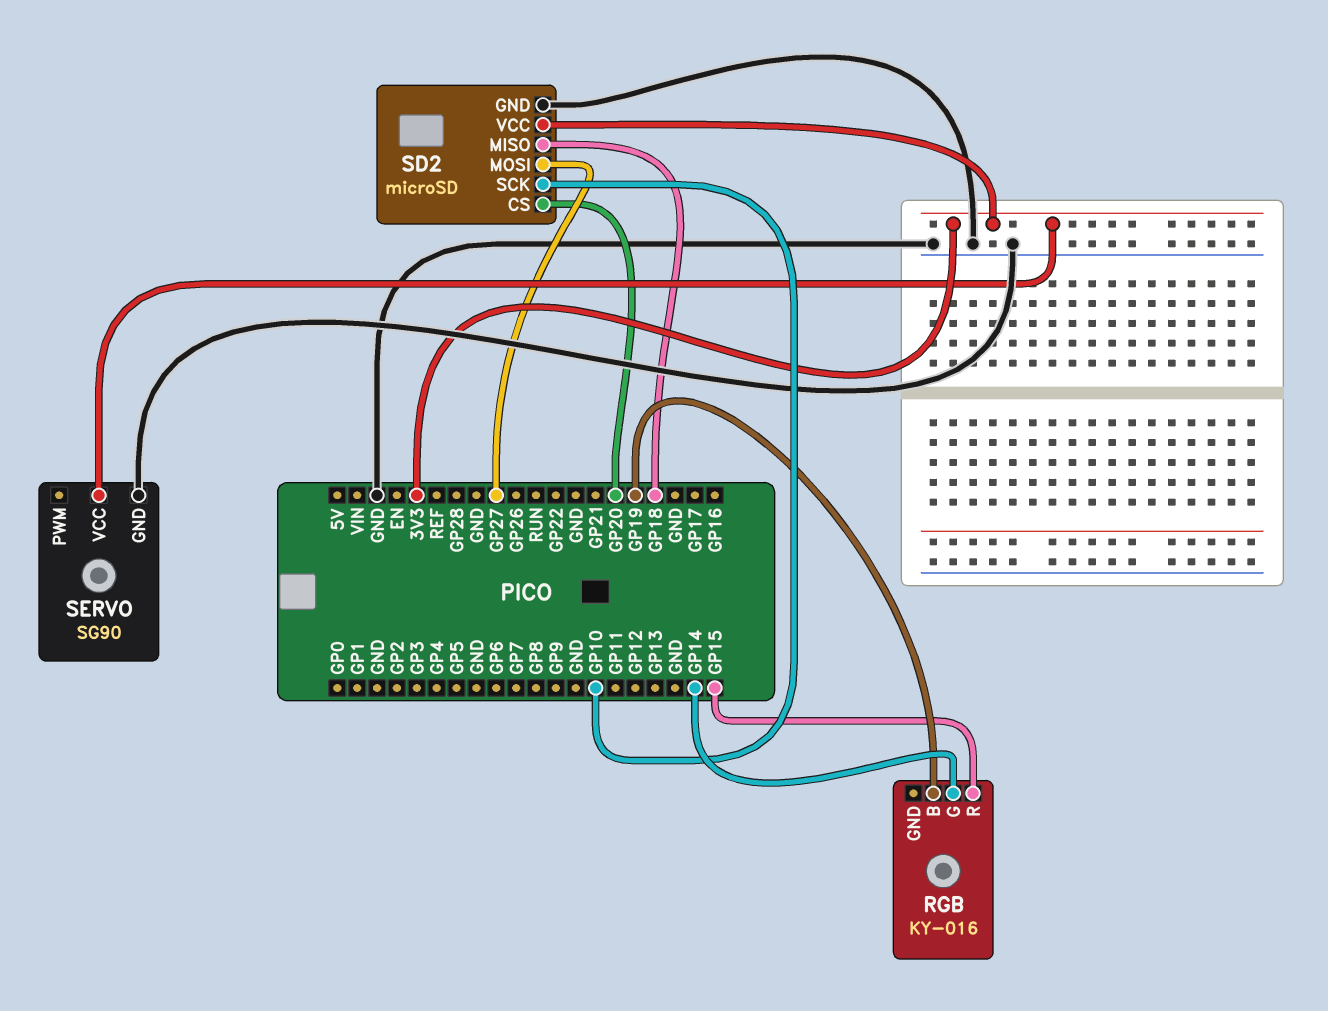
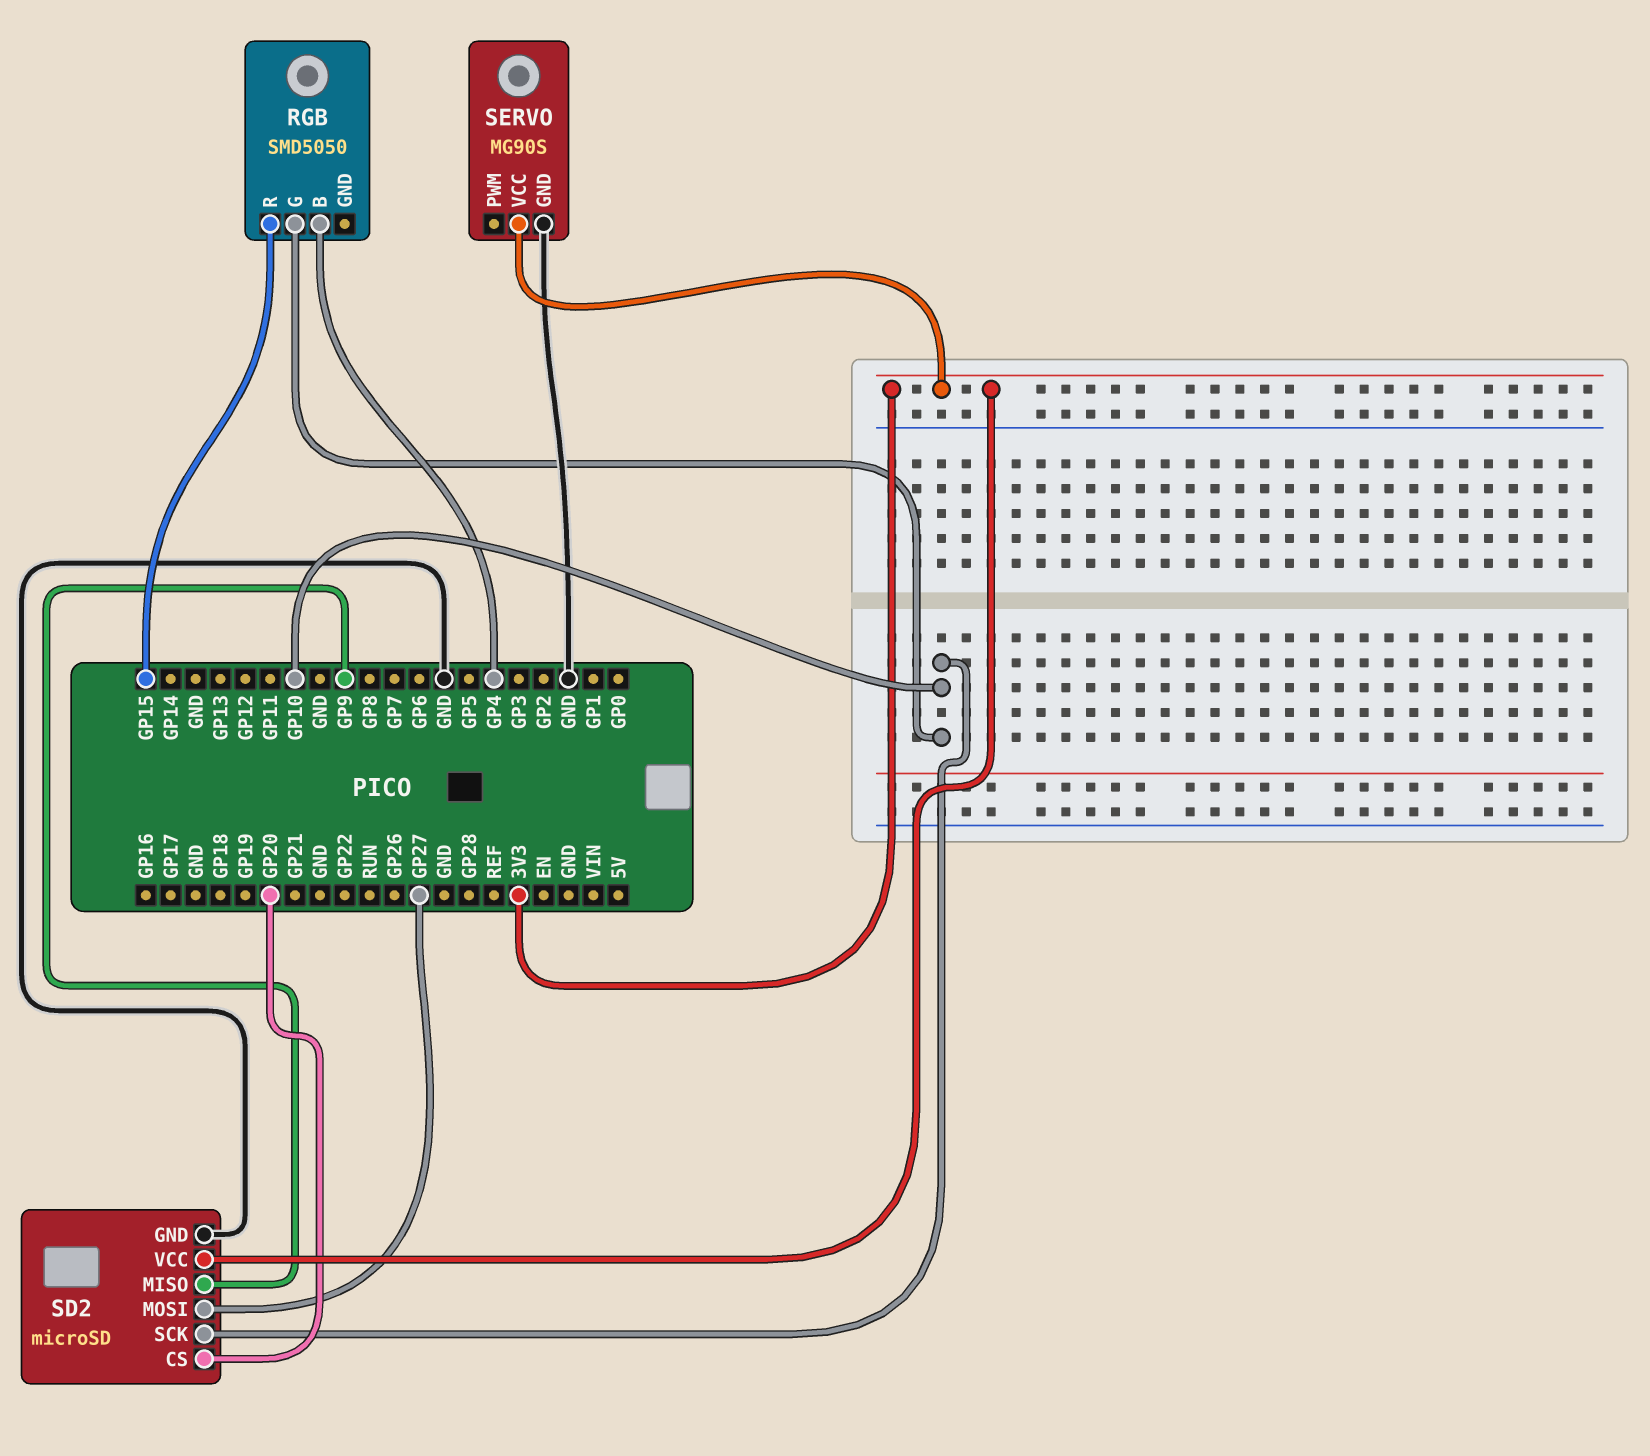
RGB: KY-016 -> SMD5050
RGB pin B: GP19 -> GP4
RGB pin G: GP14 -> GP10
SD2 pin MISO: GP18 -> GP9
SERVO: SG90 -> MG90S

